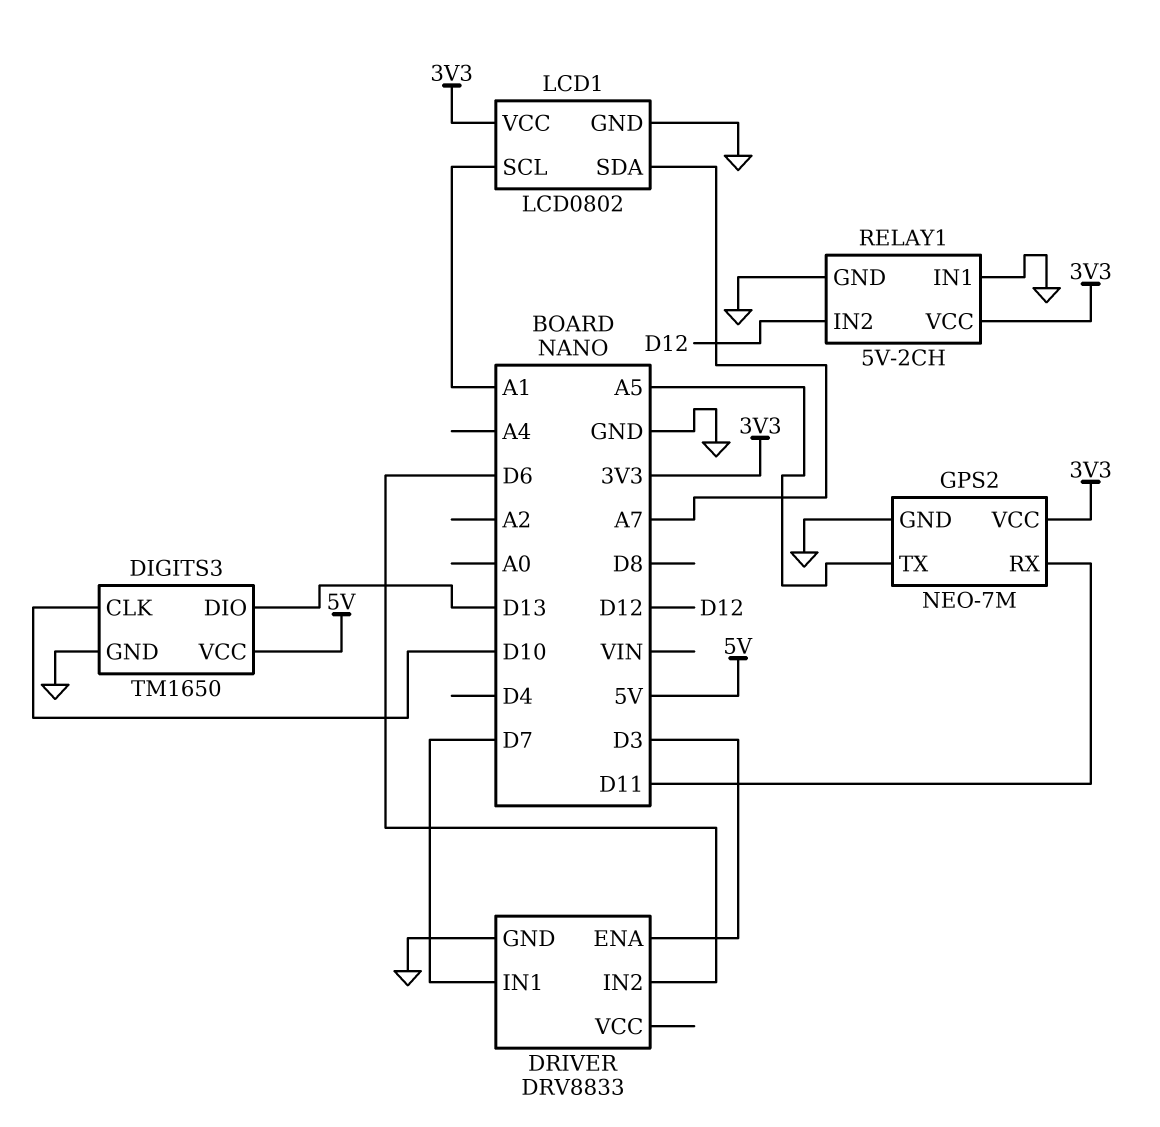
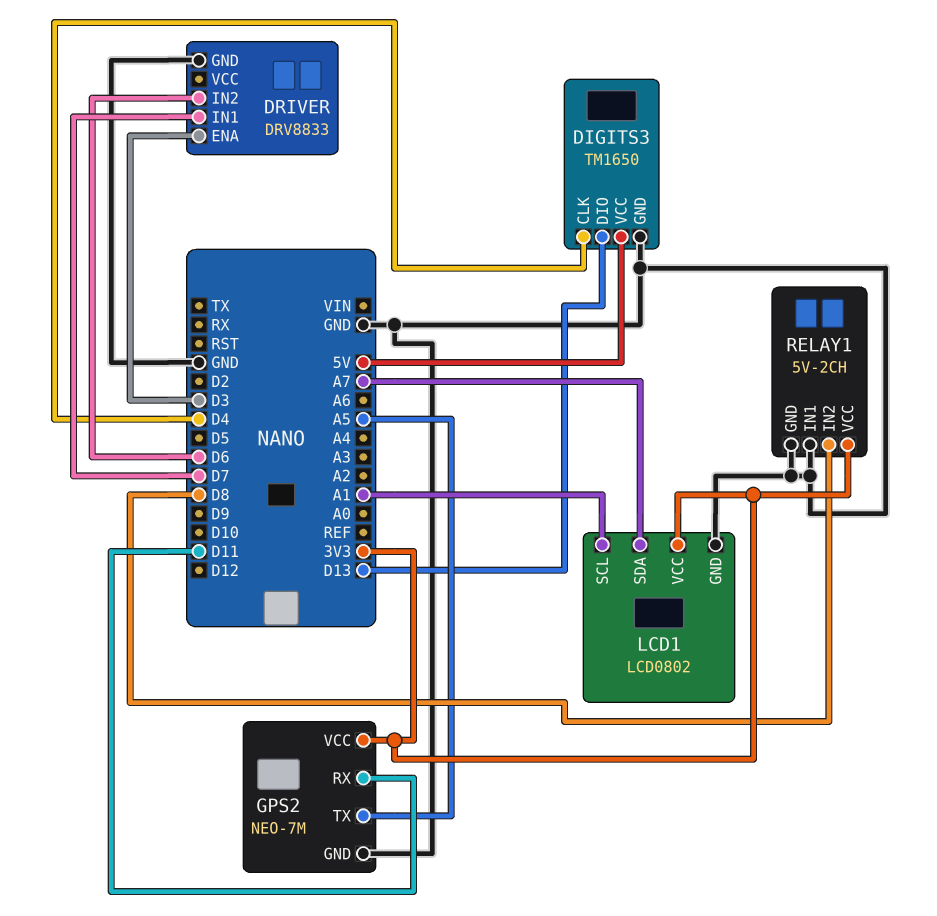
DIGITS3 pin CLK: D10 -> D4
RELAY1 pin IN2: D12 -> D8

